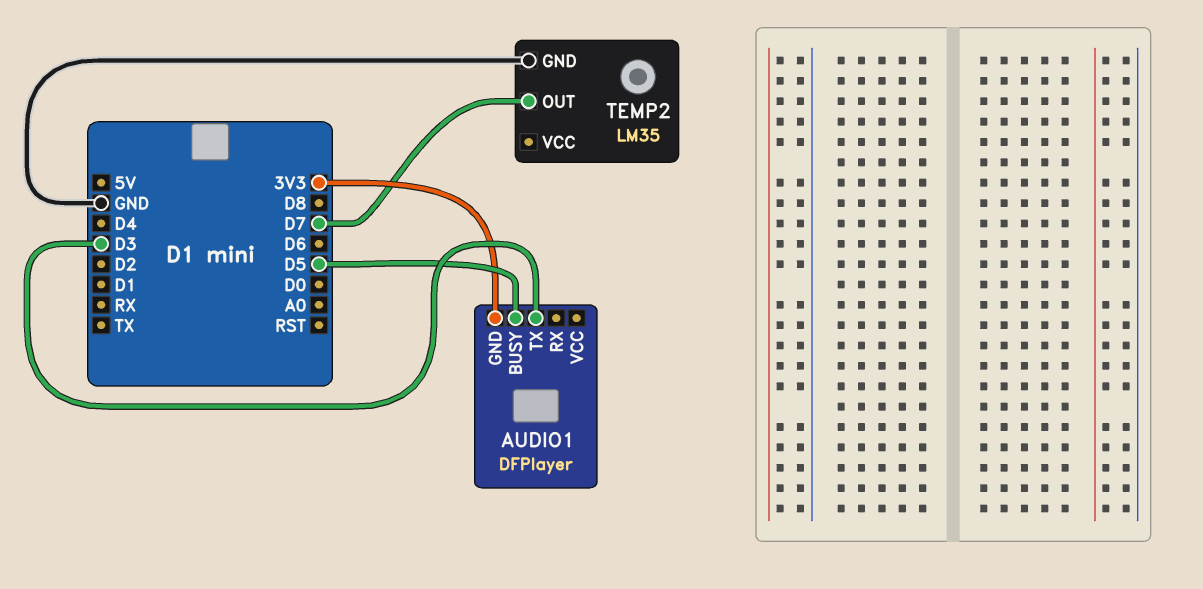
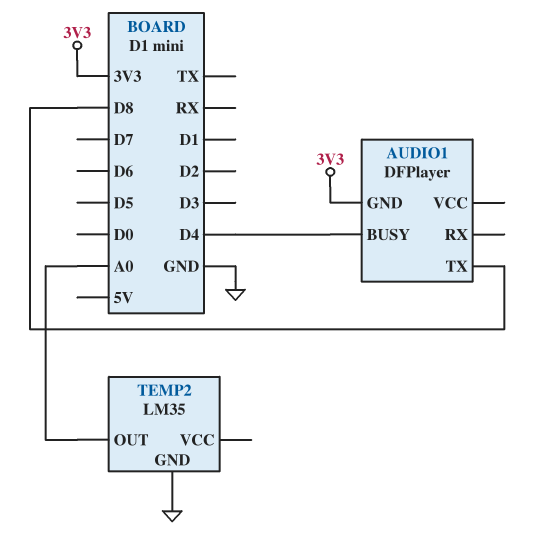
AUDIO1 pin BUSY: D5 -> D4
AUDIO1 pin TX: D3 -> D8
TEMP2 pin OUT: D7 -> A0

